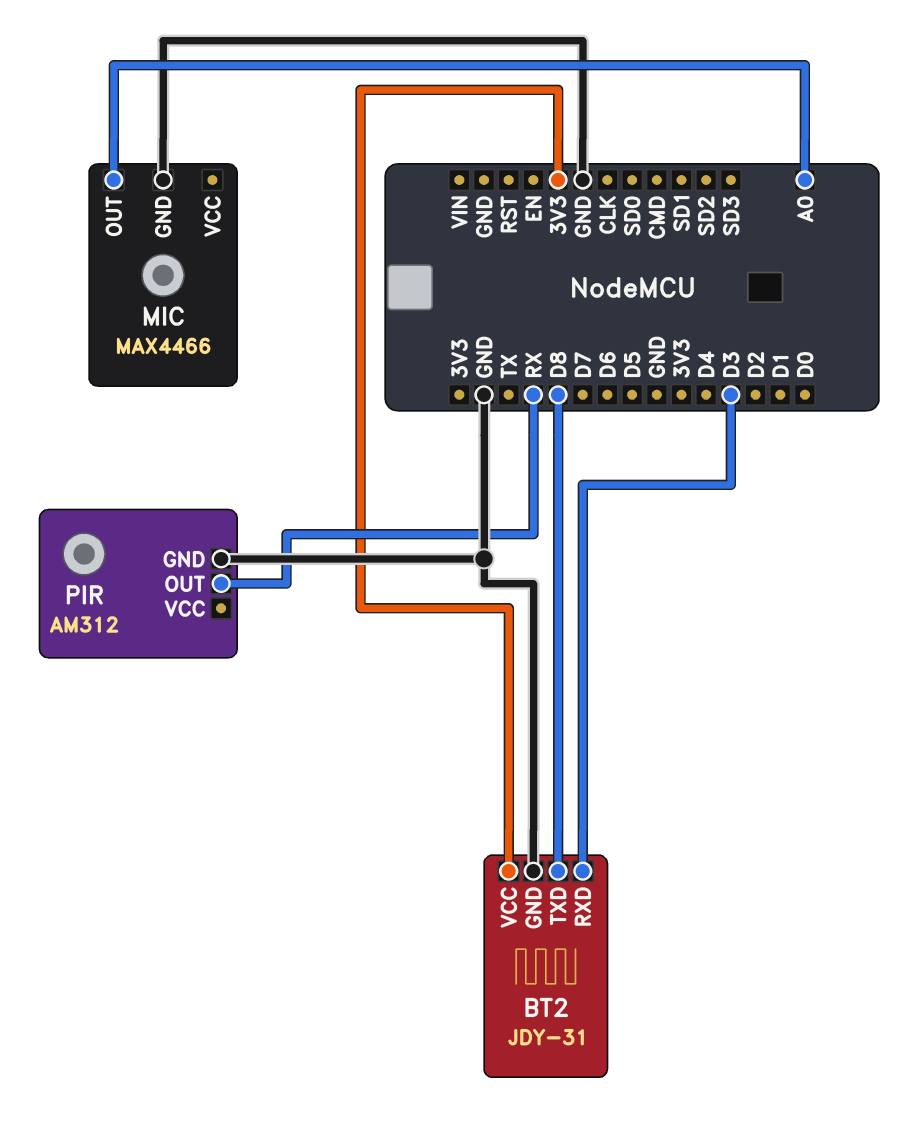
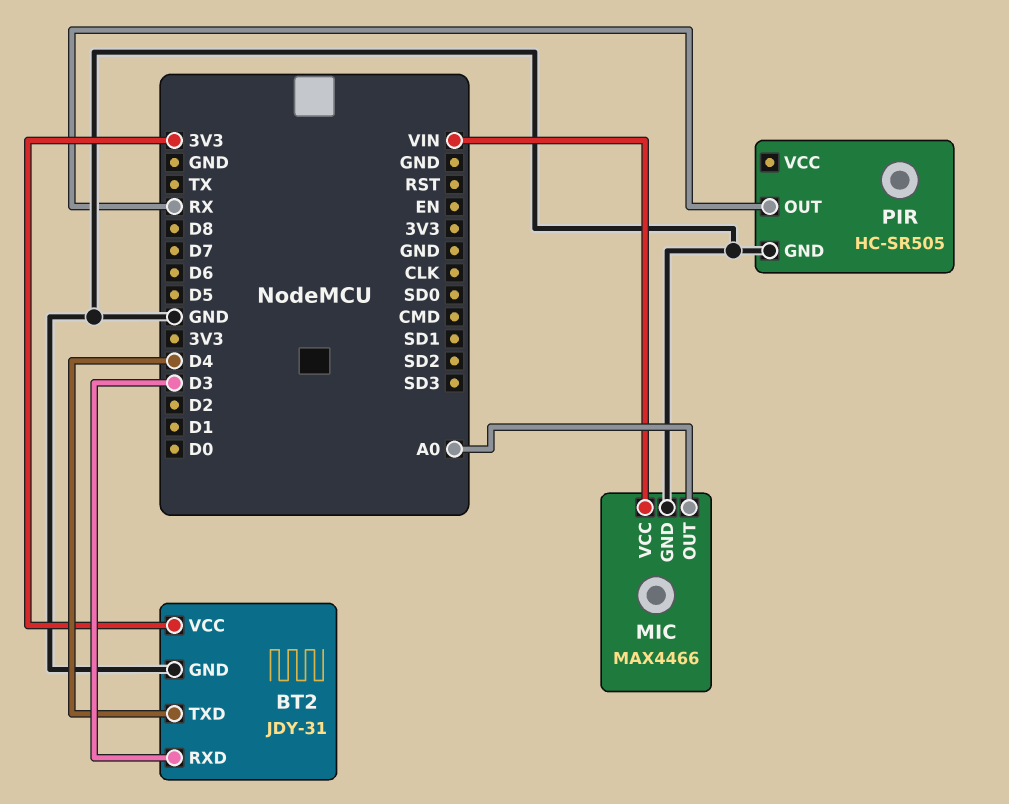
BT2 pin TXD: D8 -> D4
MIC pin VCC: none -> VIN
PIR: AM312 -> HC-SR505

